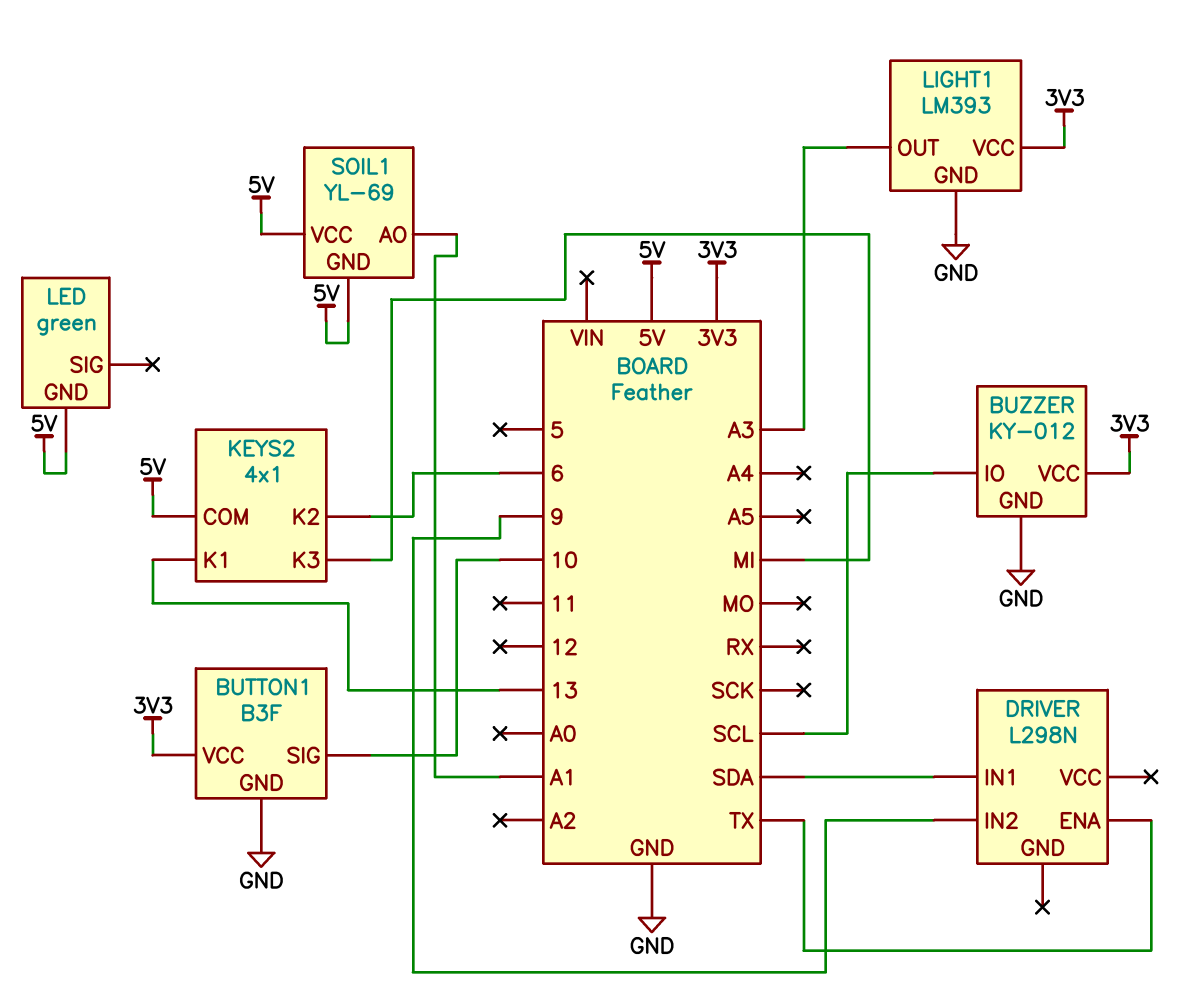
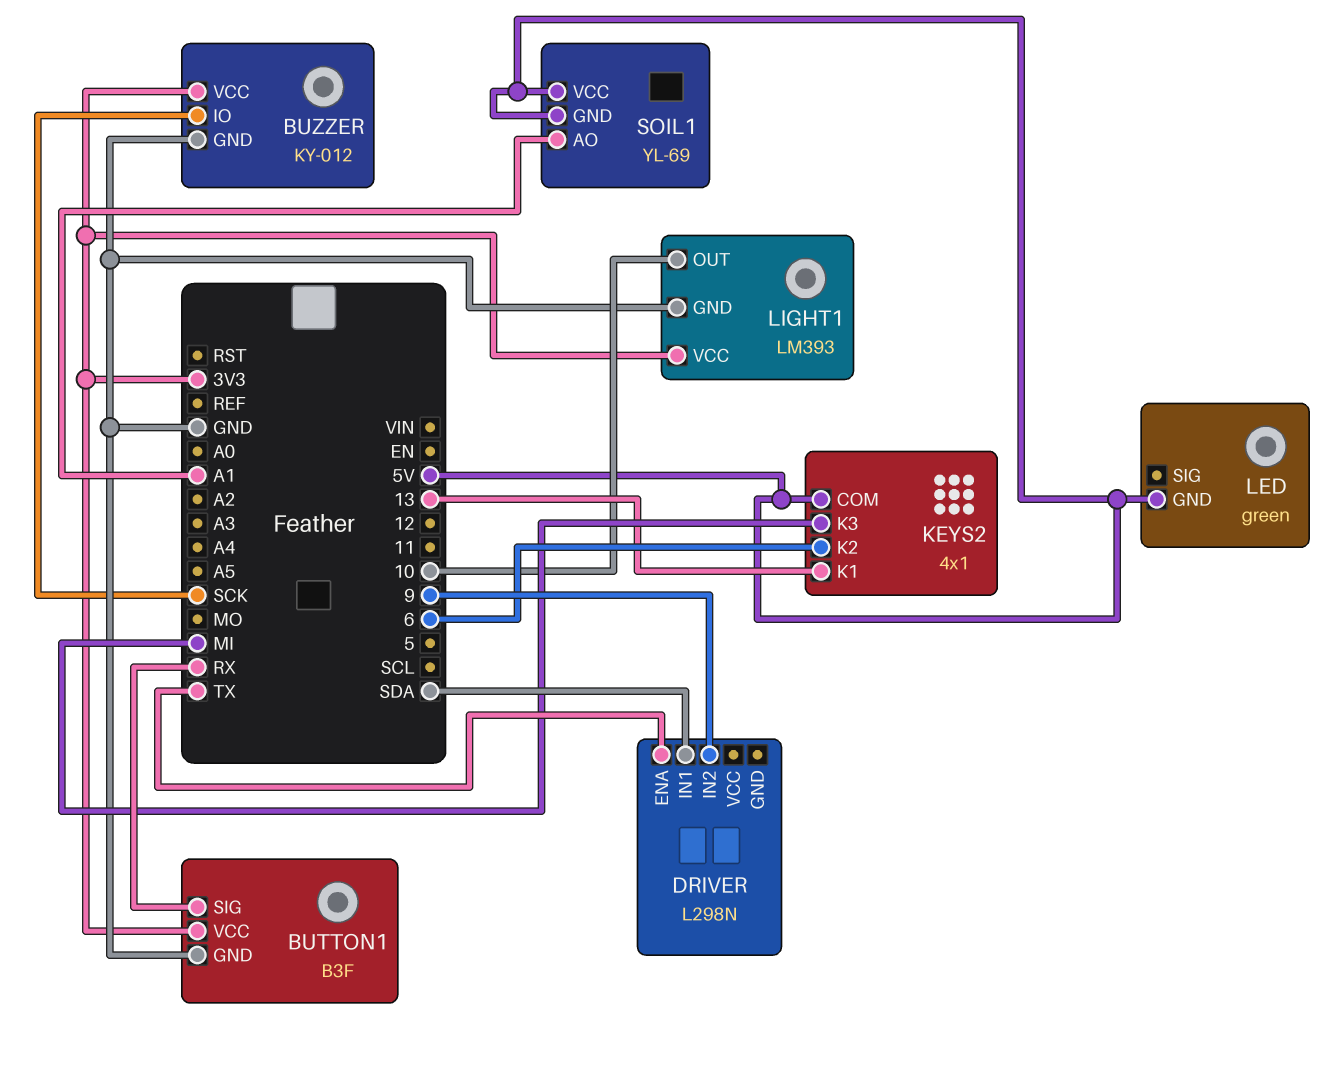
BUTTON1 pin SIG: 10 -> RX
BUZZER pin IO: SCL -> SCK
LIGHT1 pin OUT: A3 -> 10

